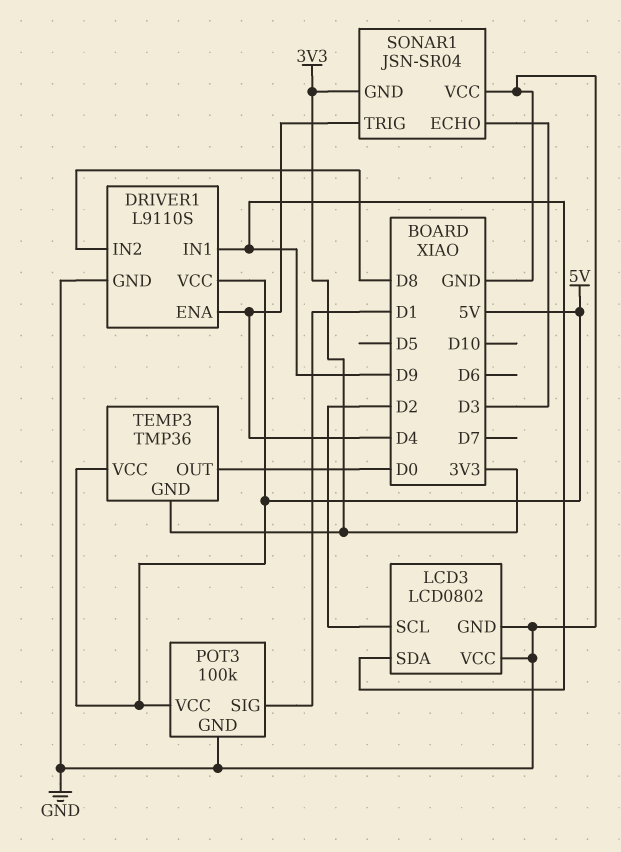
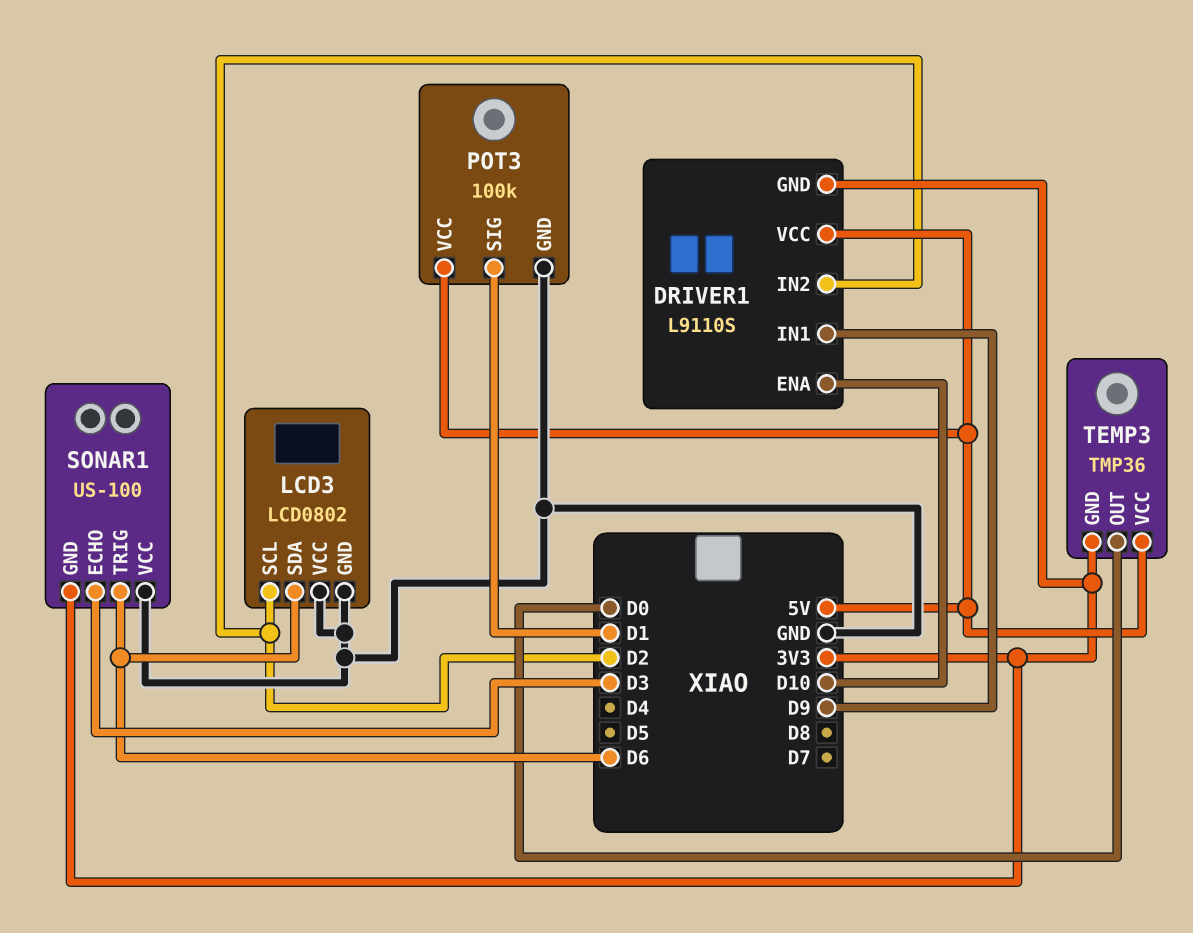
DRIVER1 pin ENA: D4 -> D10
DRIVER1 pin GND: GND -> 3V3
DRIVER1 pin IN2: D8 -> D2
LCD3 pin SDA: D9 -> D6
SONAR1: JSN-SR04 -> US-100
SONAR1 pin TRIG: D4 -> D6

